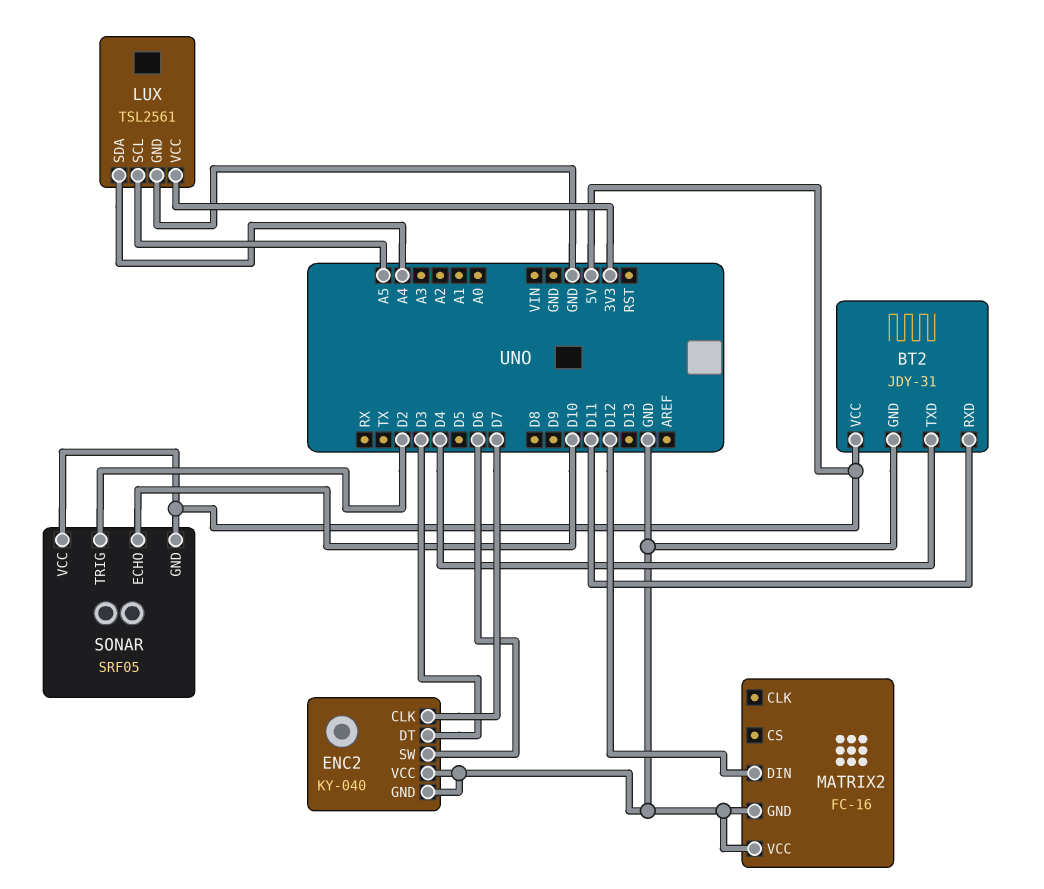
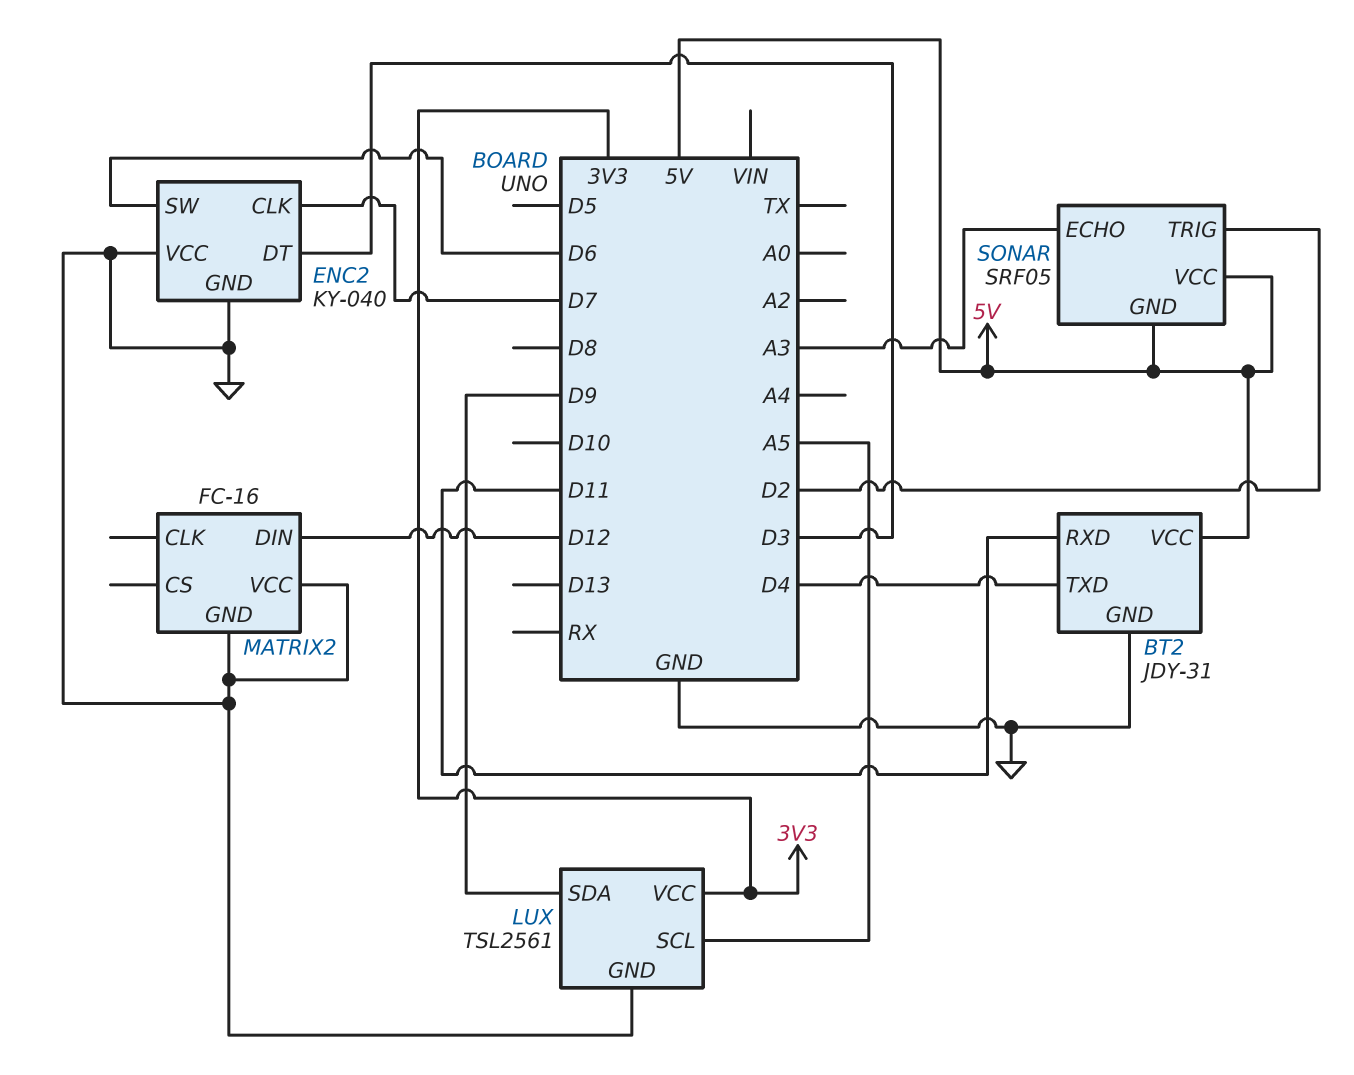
LUX pin SDA: A4 -> D9
SONAR pin ECHO: D10 -> A3

